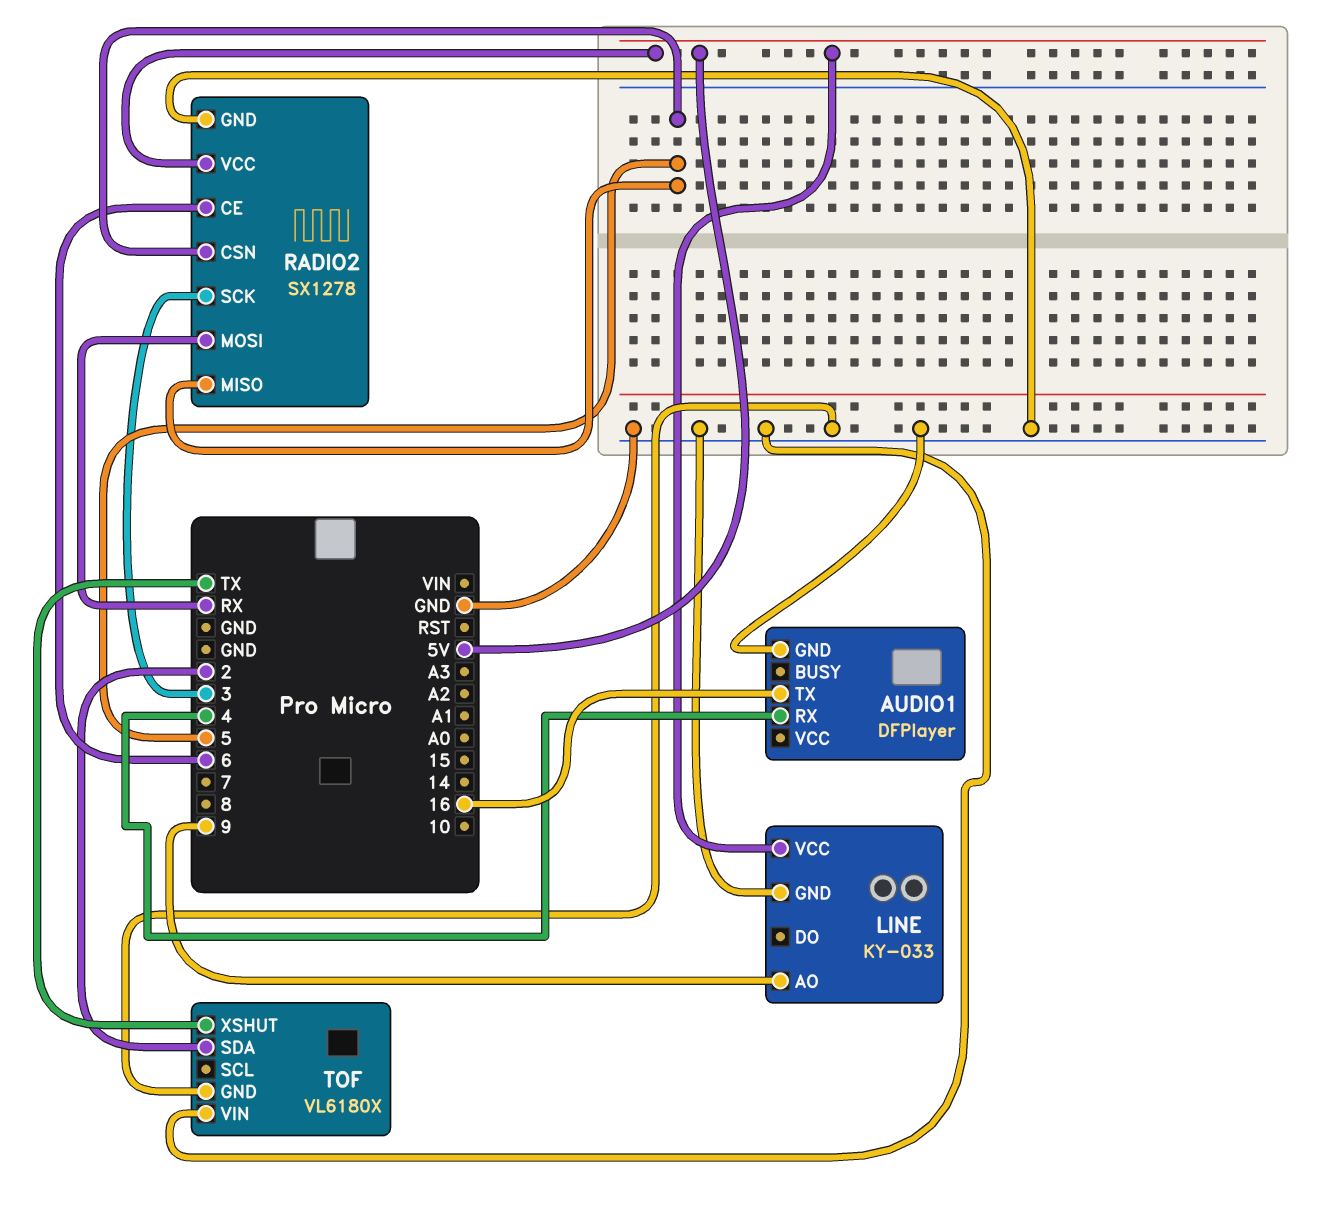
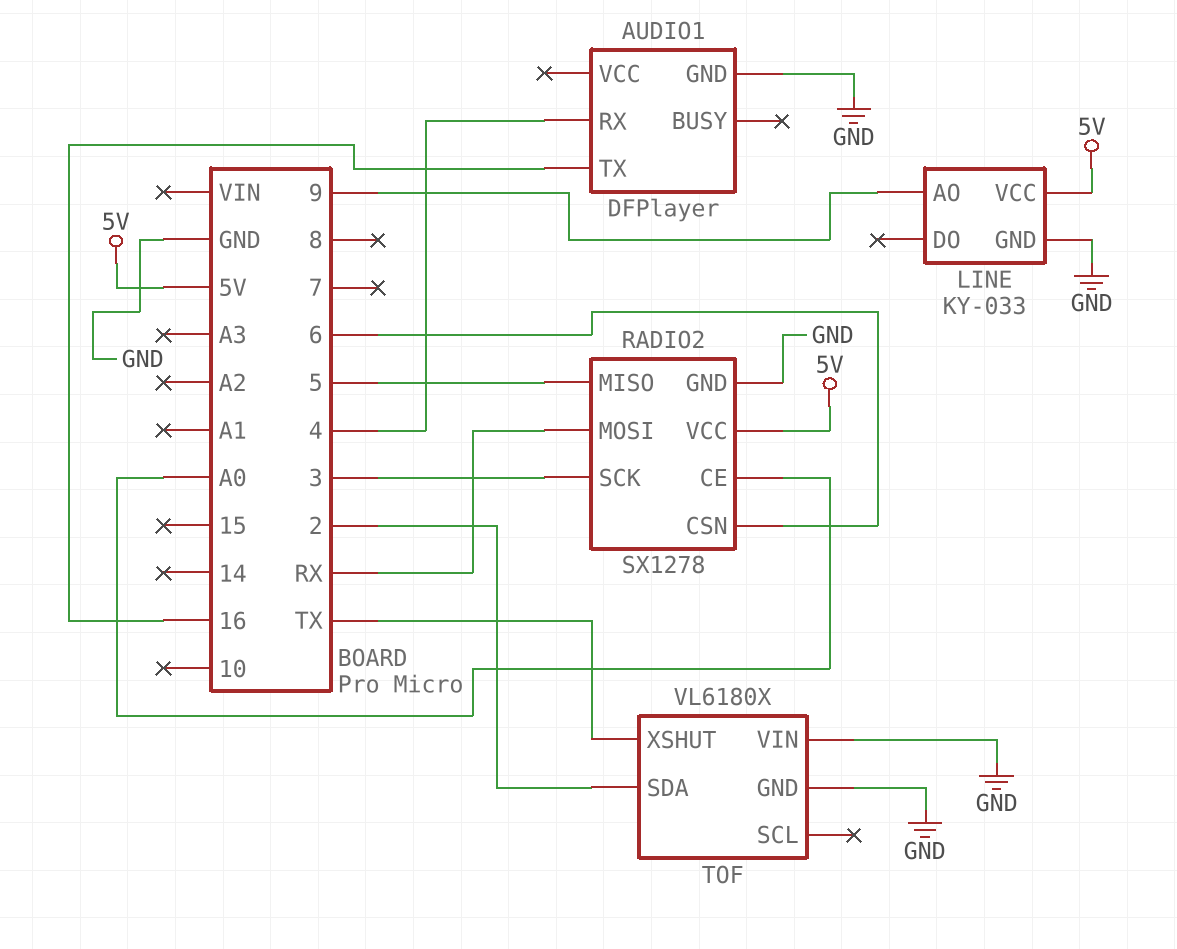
RADIO2 pin CE: 6 -> A0
RADIO2 pin CSN: 5 -> 6

